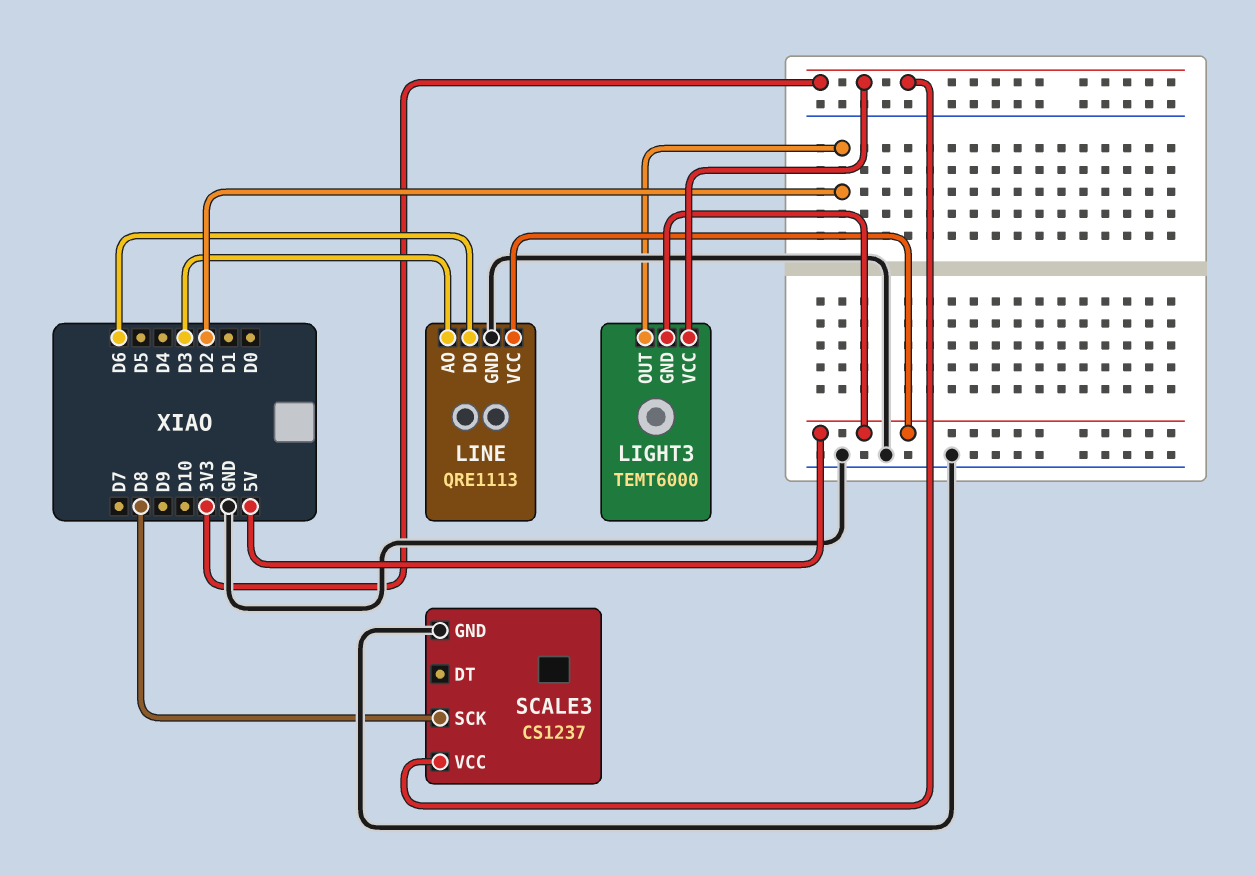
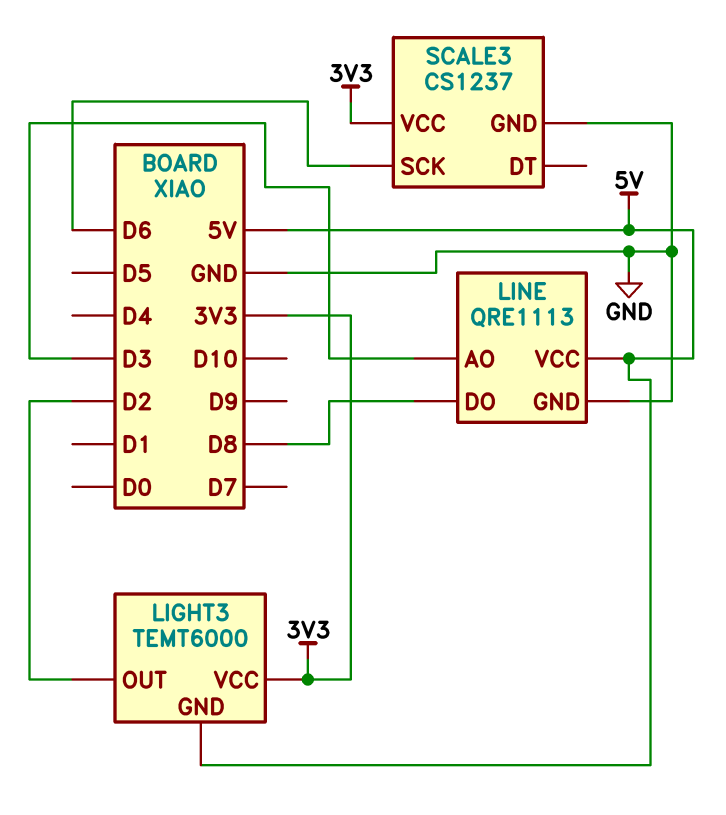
LINE pin DO: D6 -> D8
SCALE3 pin SCK: D8 -> D6

